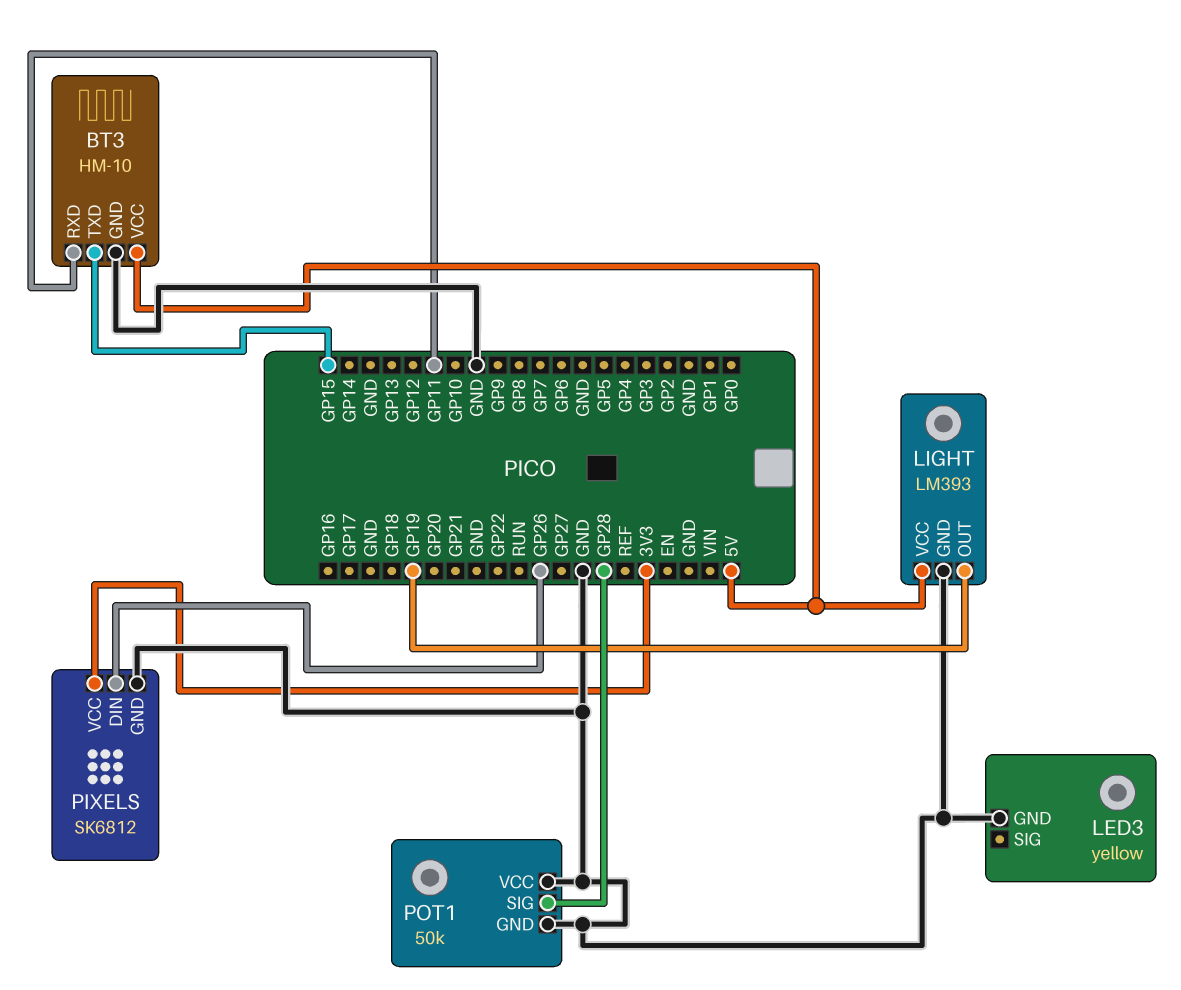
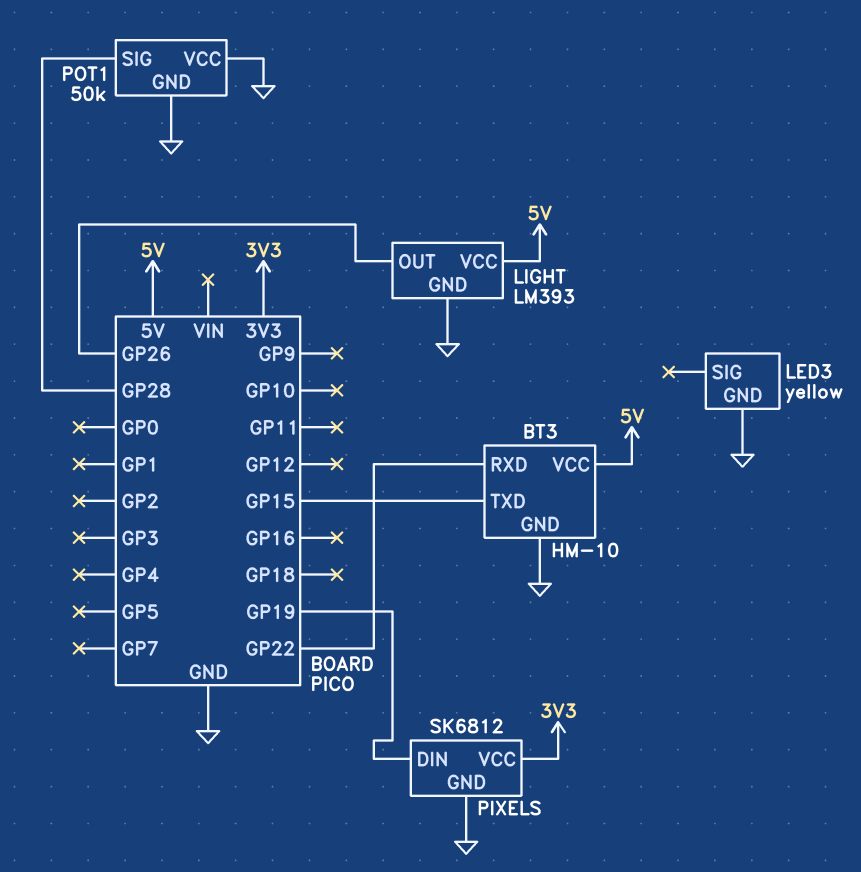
BT3 pin RXD: GP11 -> GP22
LIGHT pin OUT: GP19 -> GP26
PIXELS pin DIN: GP26 -> GP19

